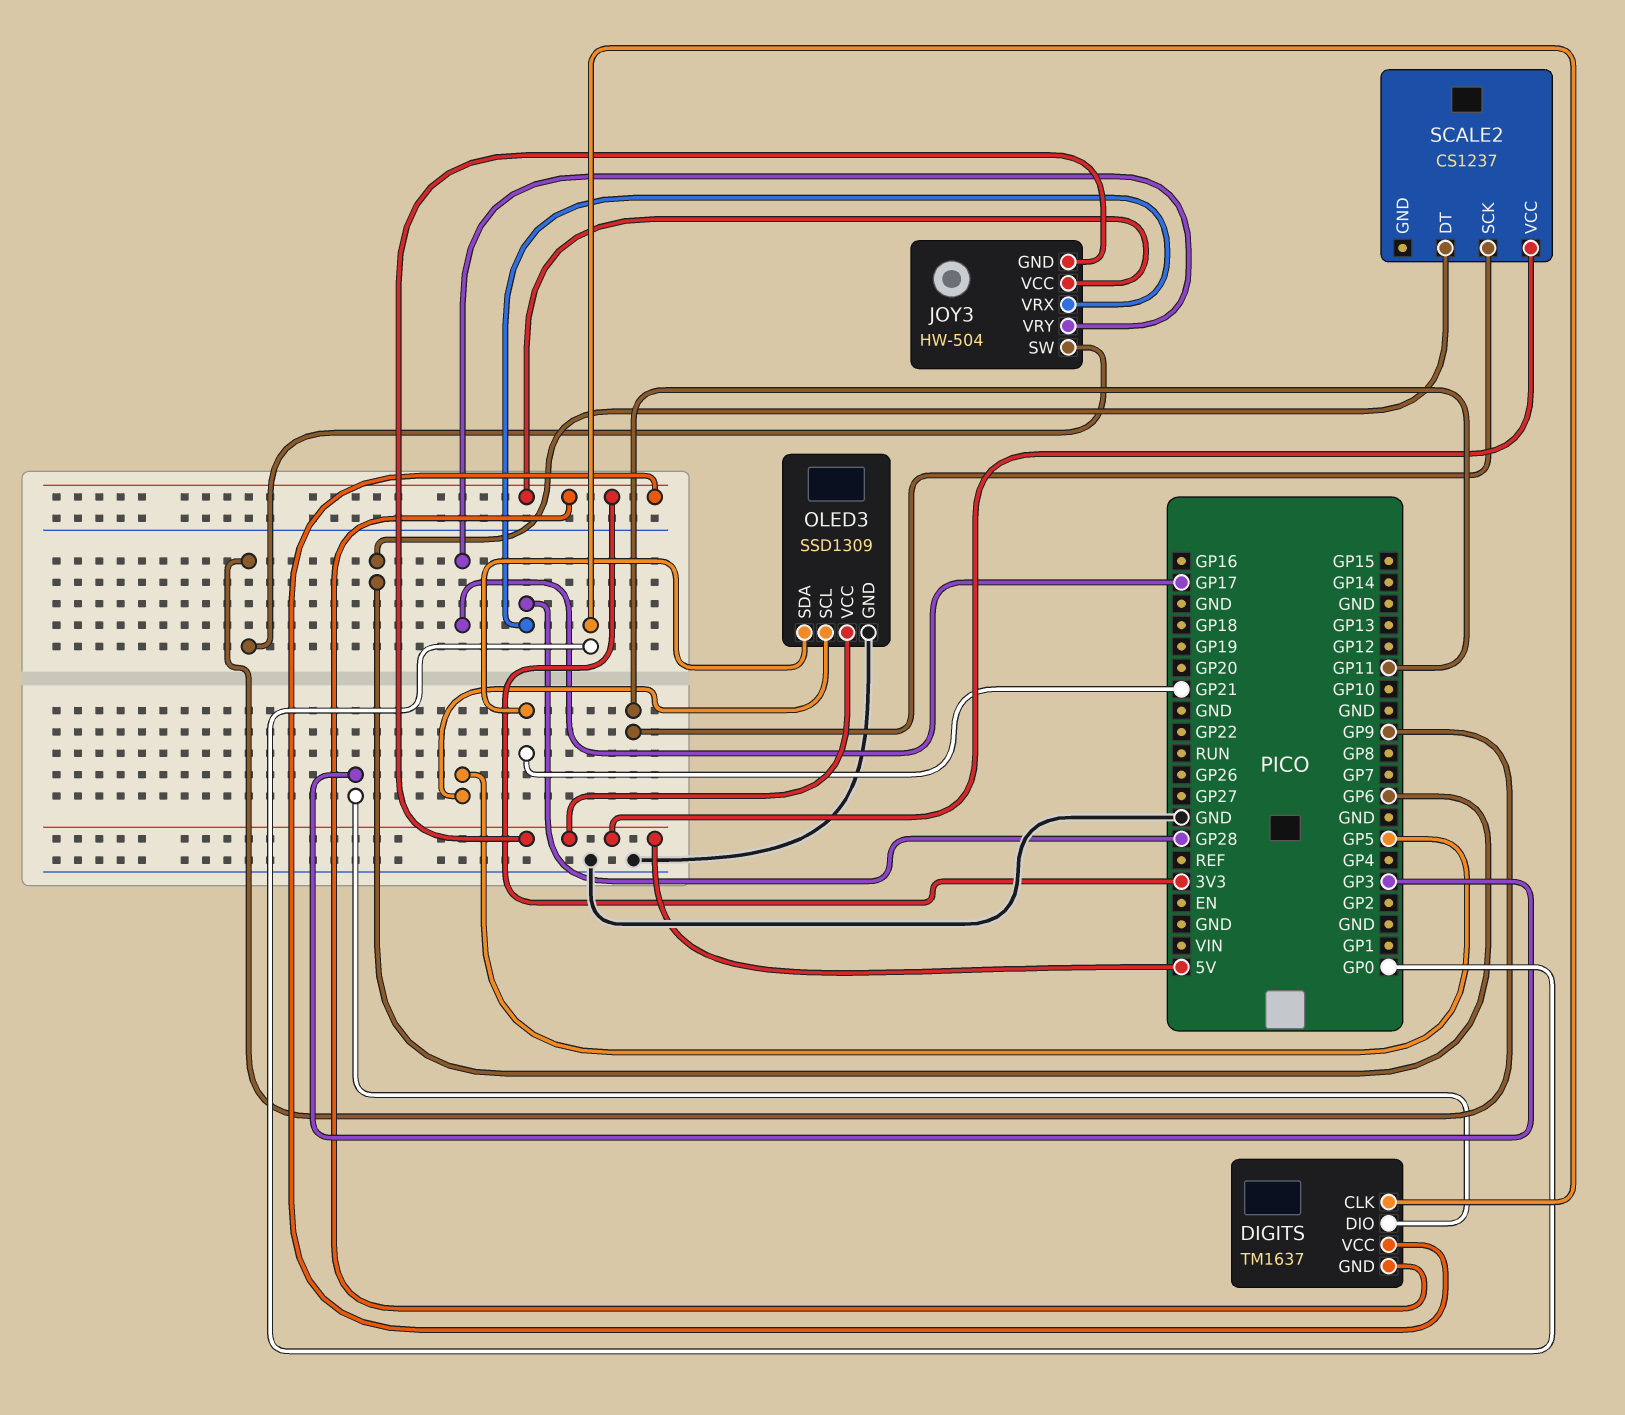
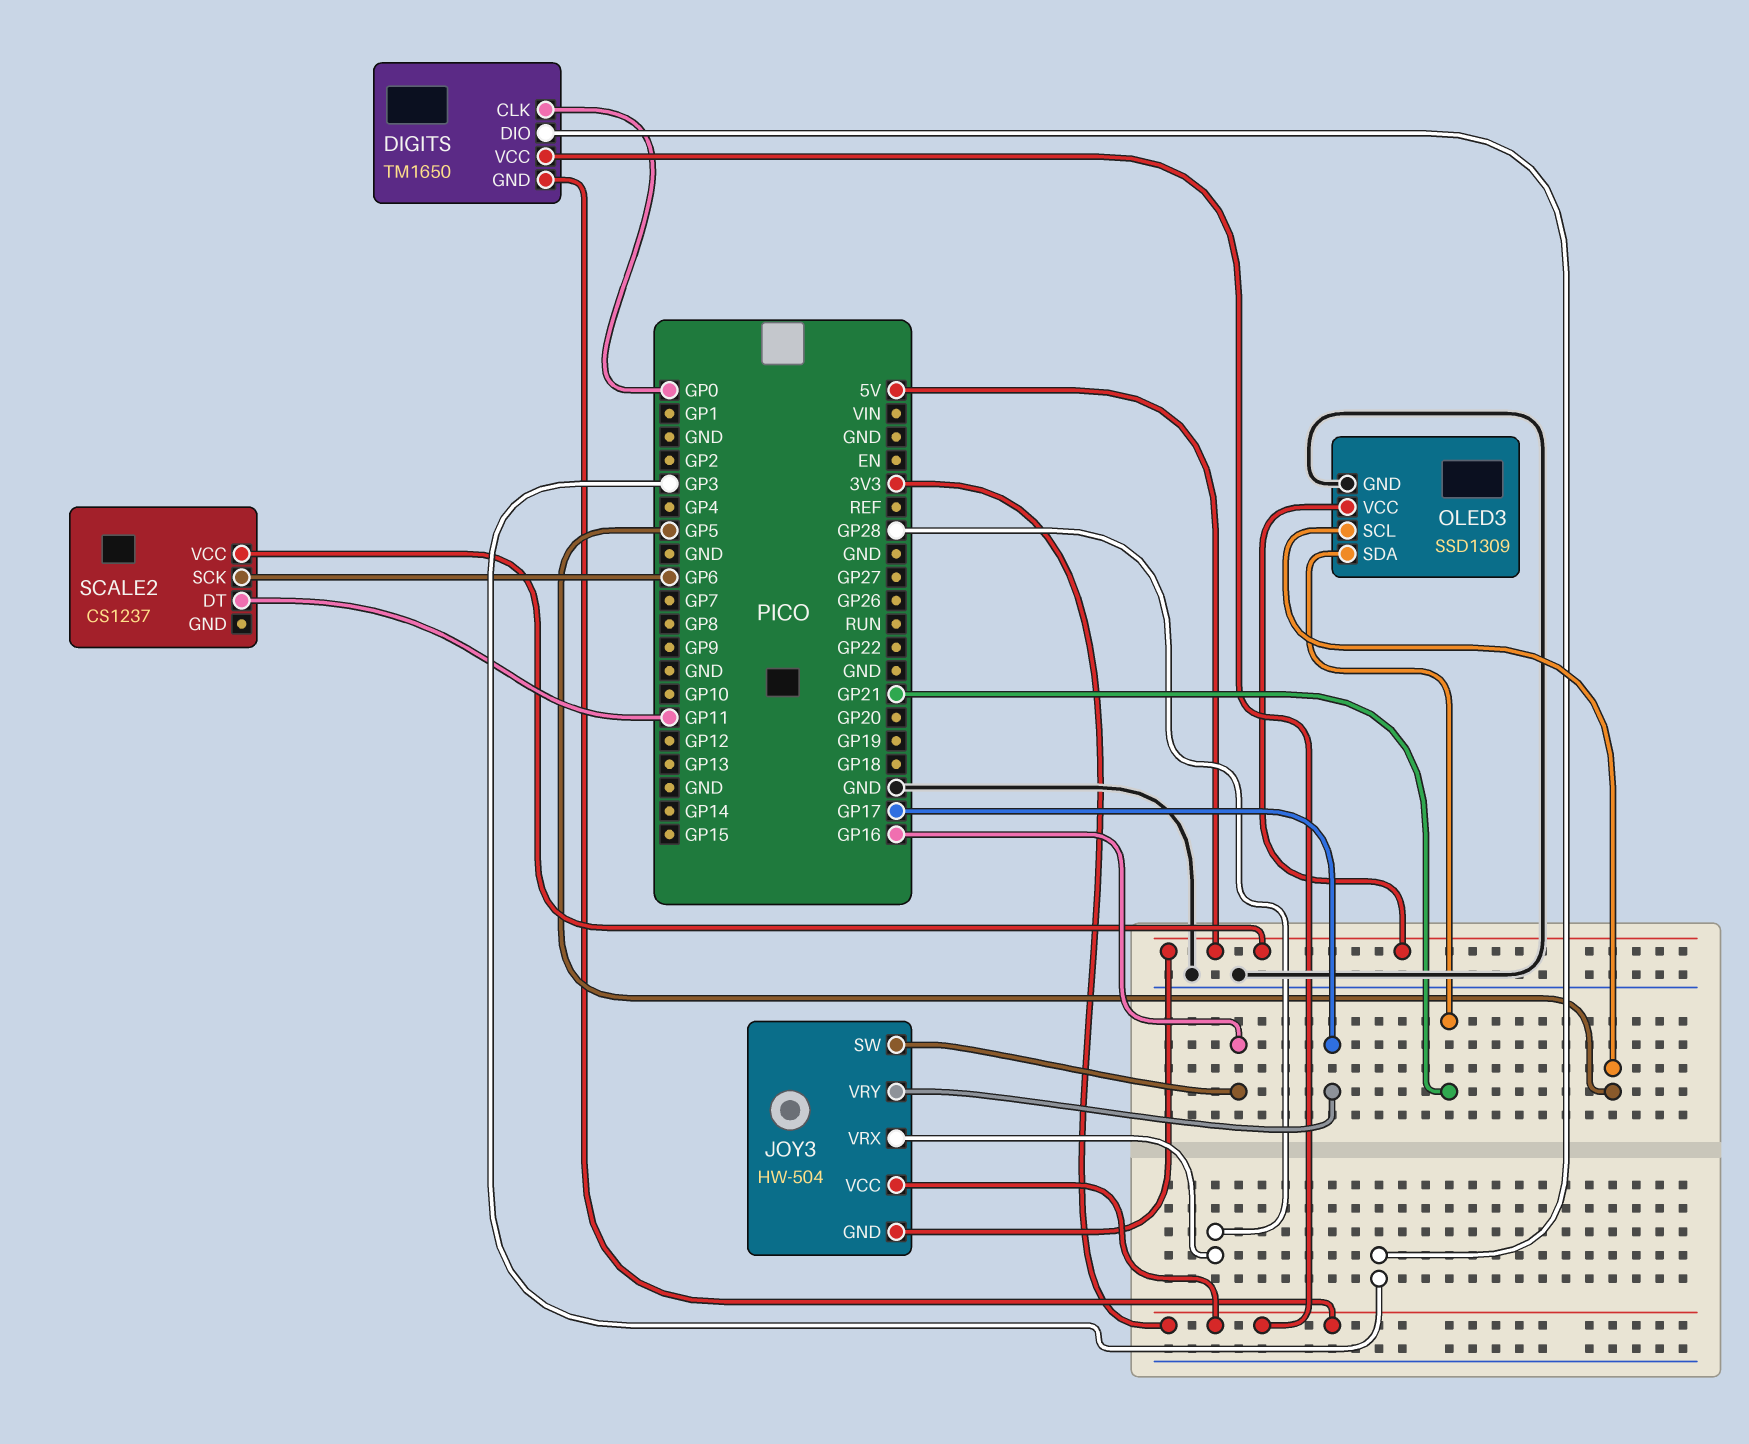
DIGITS: TM1637 -> TM1650
JOY3 pin SW: GP9 -> GP16
SCALE2 pin DT: GP6 -> GP11
SCALE2 pin SCK: GP11 -> GP6

